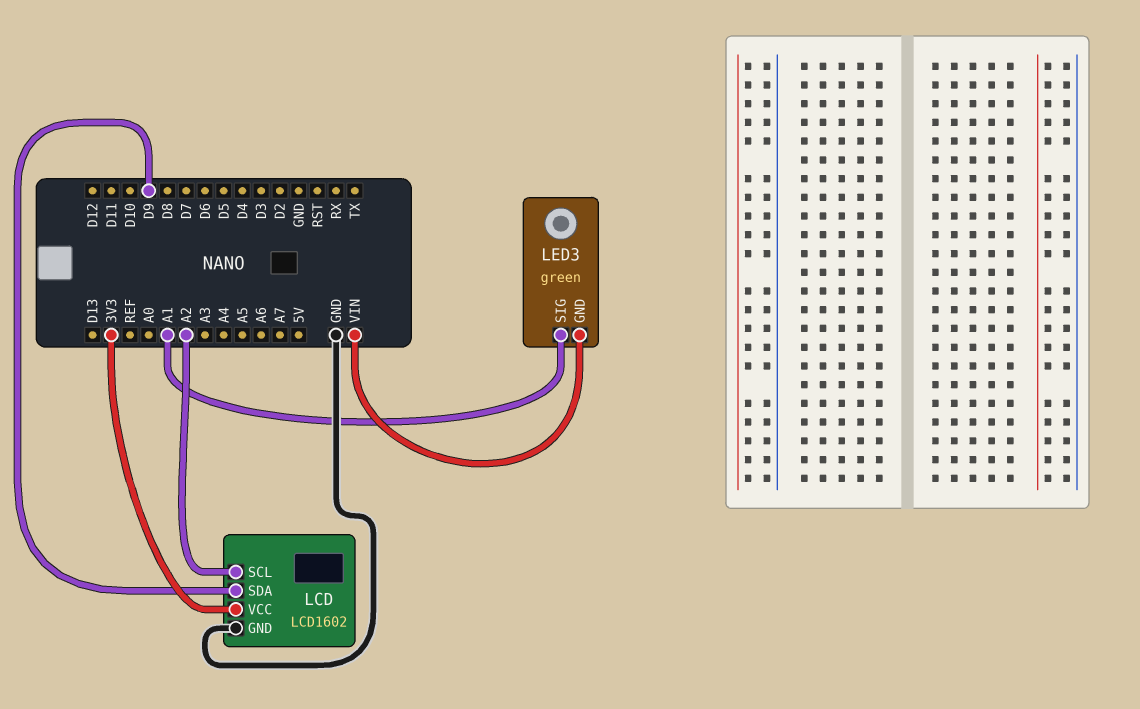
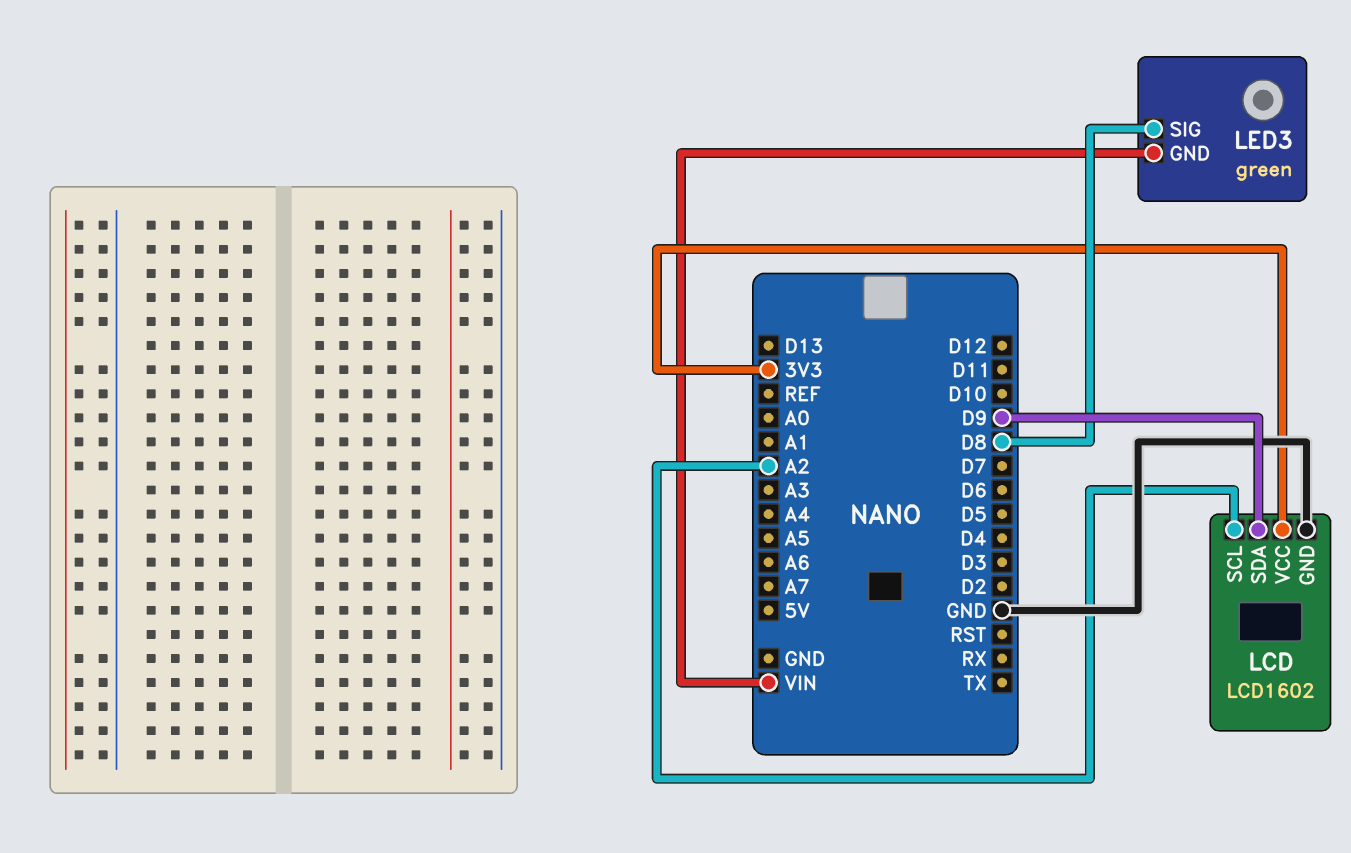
LED3 pin SIG: A1 -> D8

